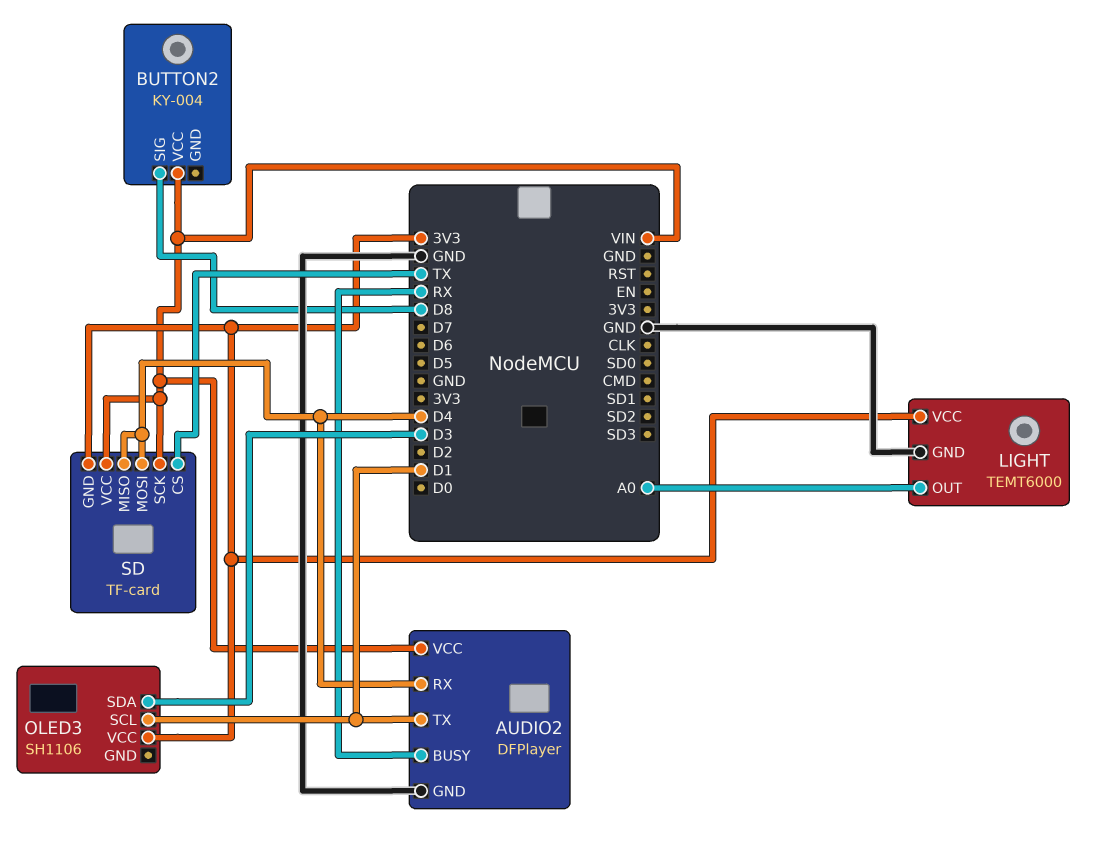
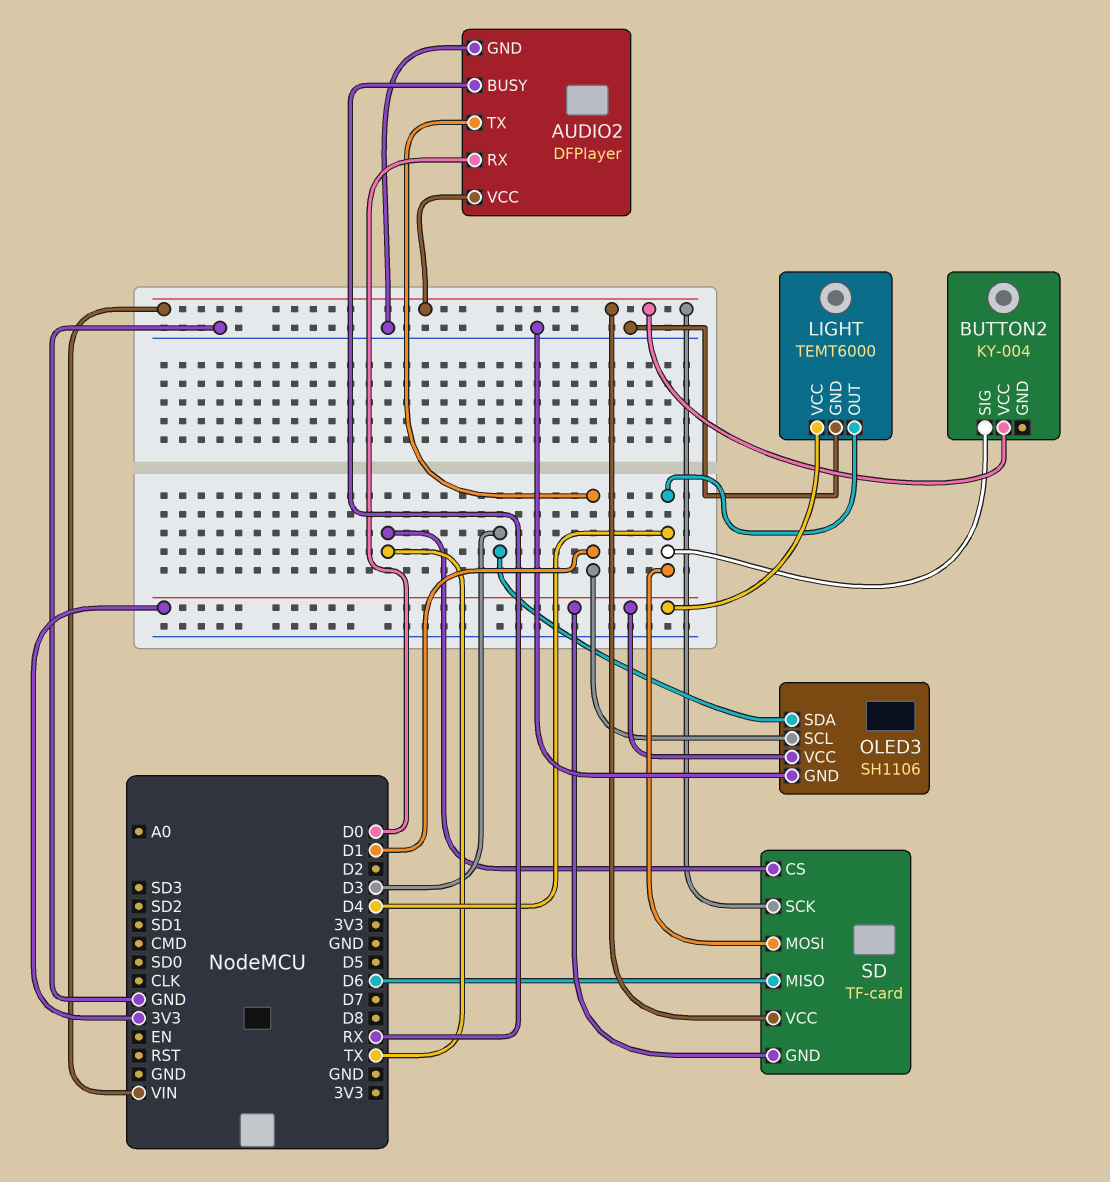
AUDIO2 pin RX: D4 -> D0
BUTTON2 pin SIG: D8 -> D4
LIGHT pin OUT: A0 -> D4
OLED3 pin GND: none -> GND
SD pin MISO: D4 -> D6

